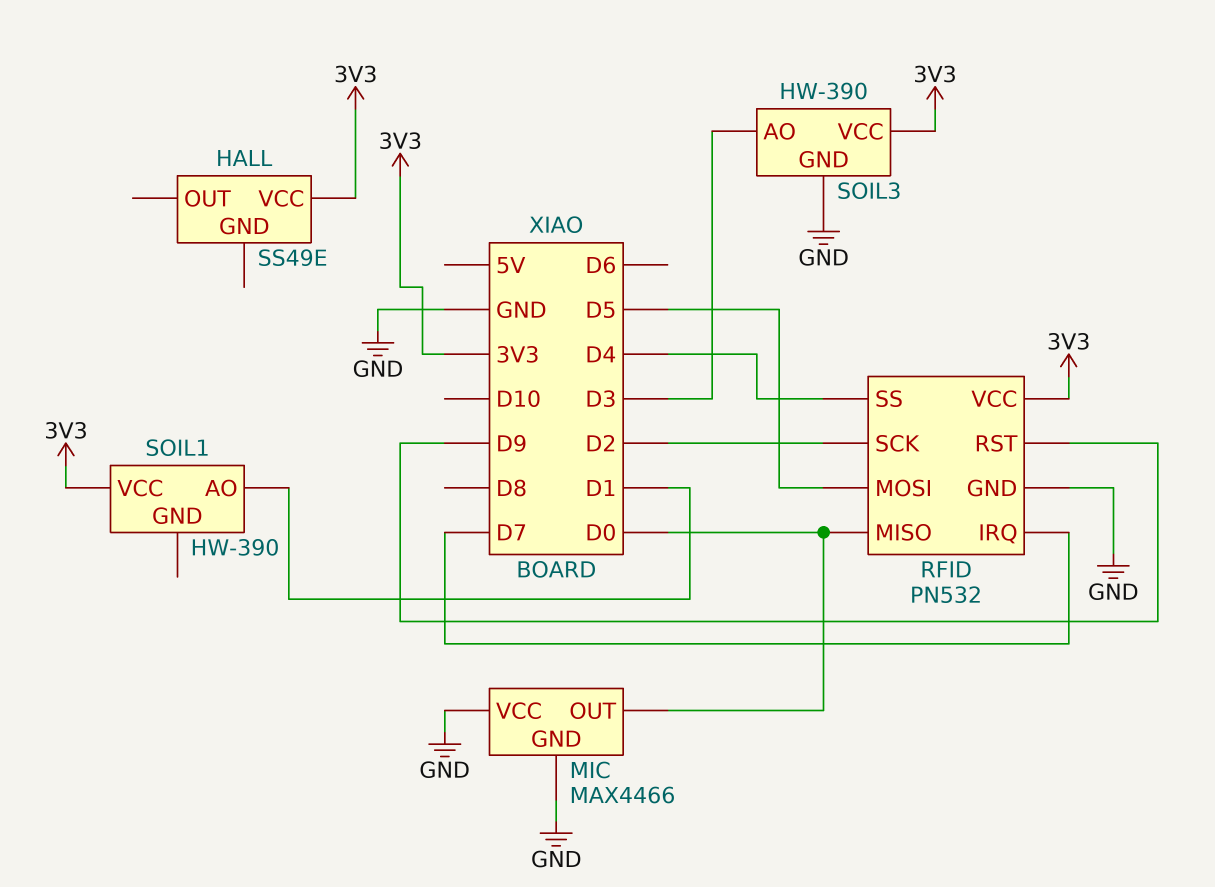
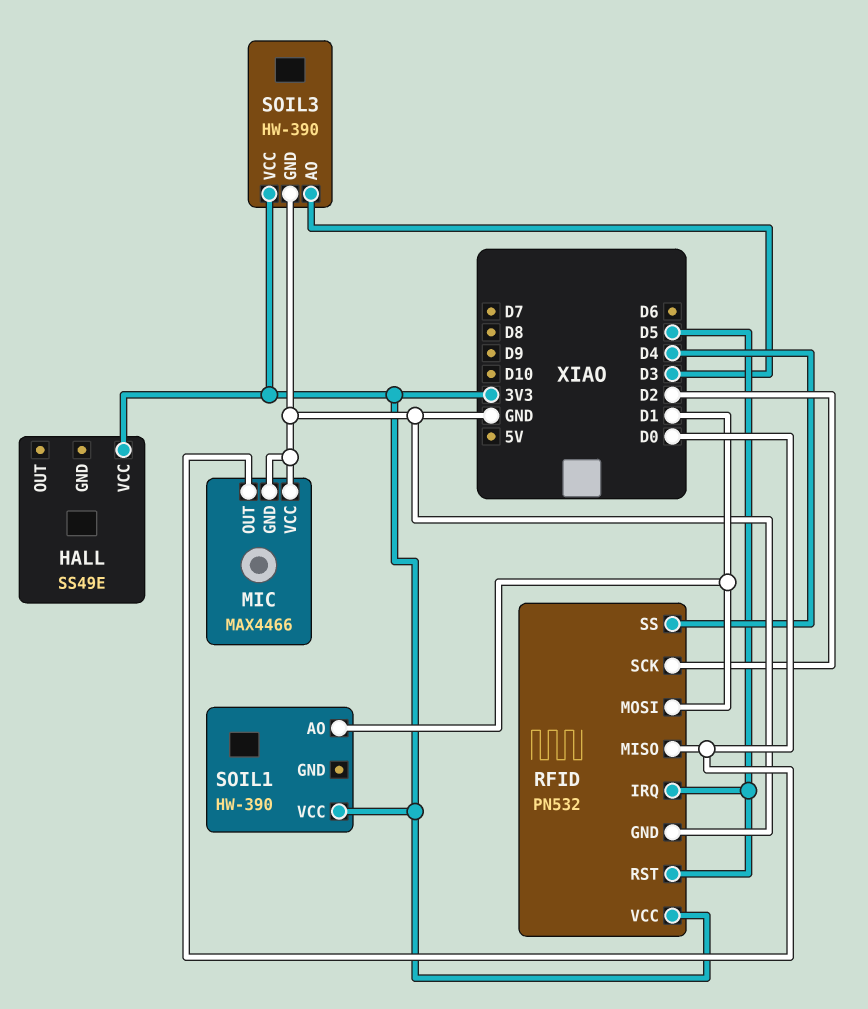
RFID pin IRQ: D7 -> D5
RFID pin MOSI: D5 -> D1
RFID pin RST: D9 -> D5

